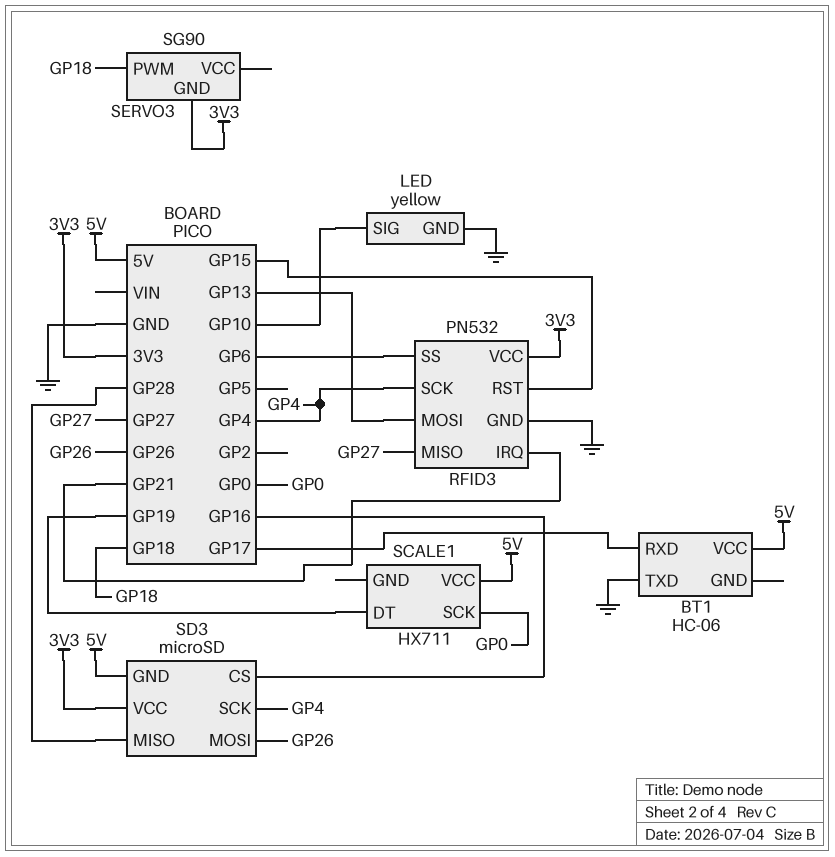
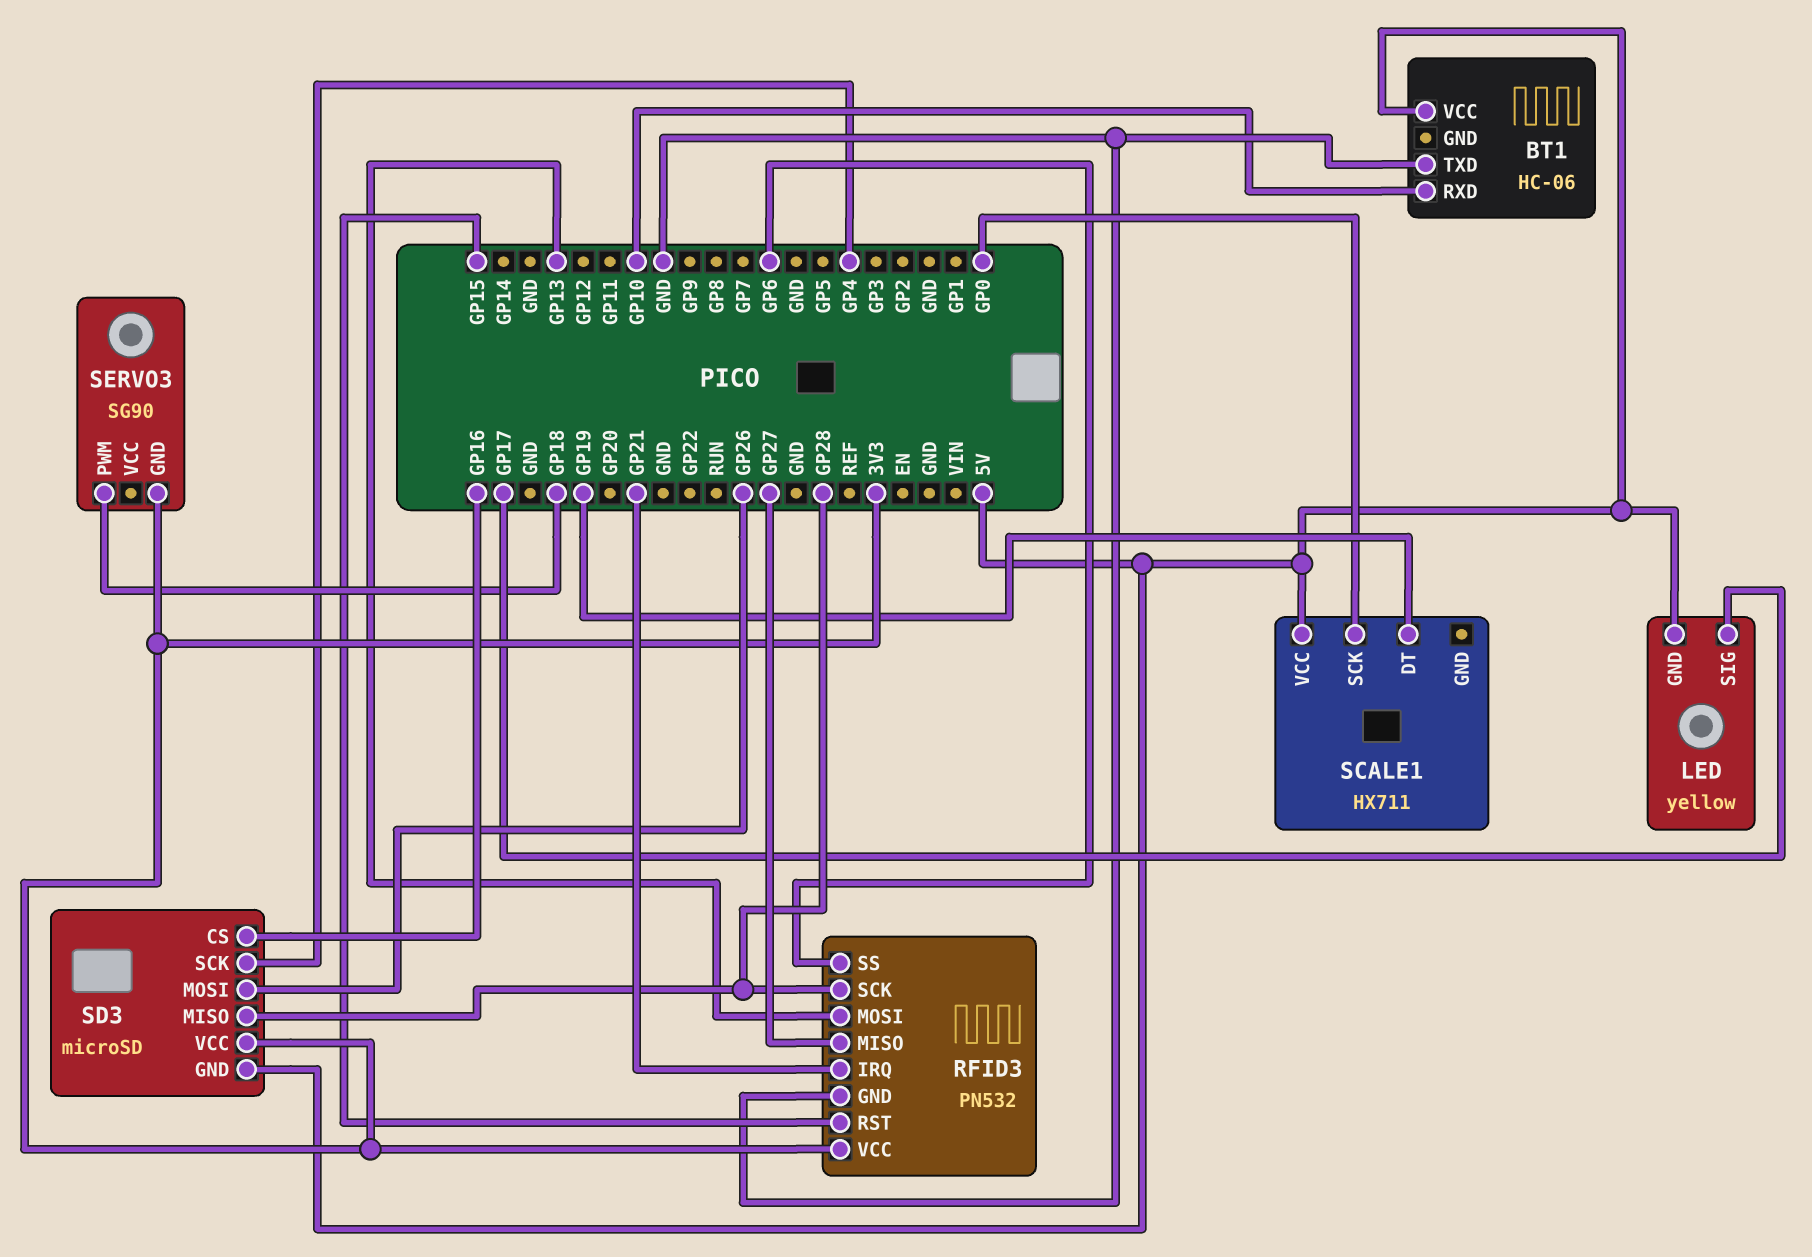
BT1 pin RXD: GP17 -> GP10
LED pin GND: GND -> 5V
LED pin SIG: GP10 -> GP17
RFID3 pin SCK: GP4 -> GP28

